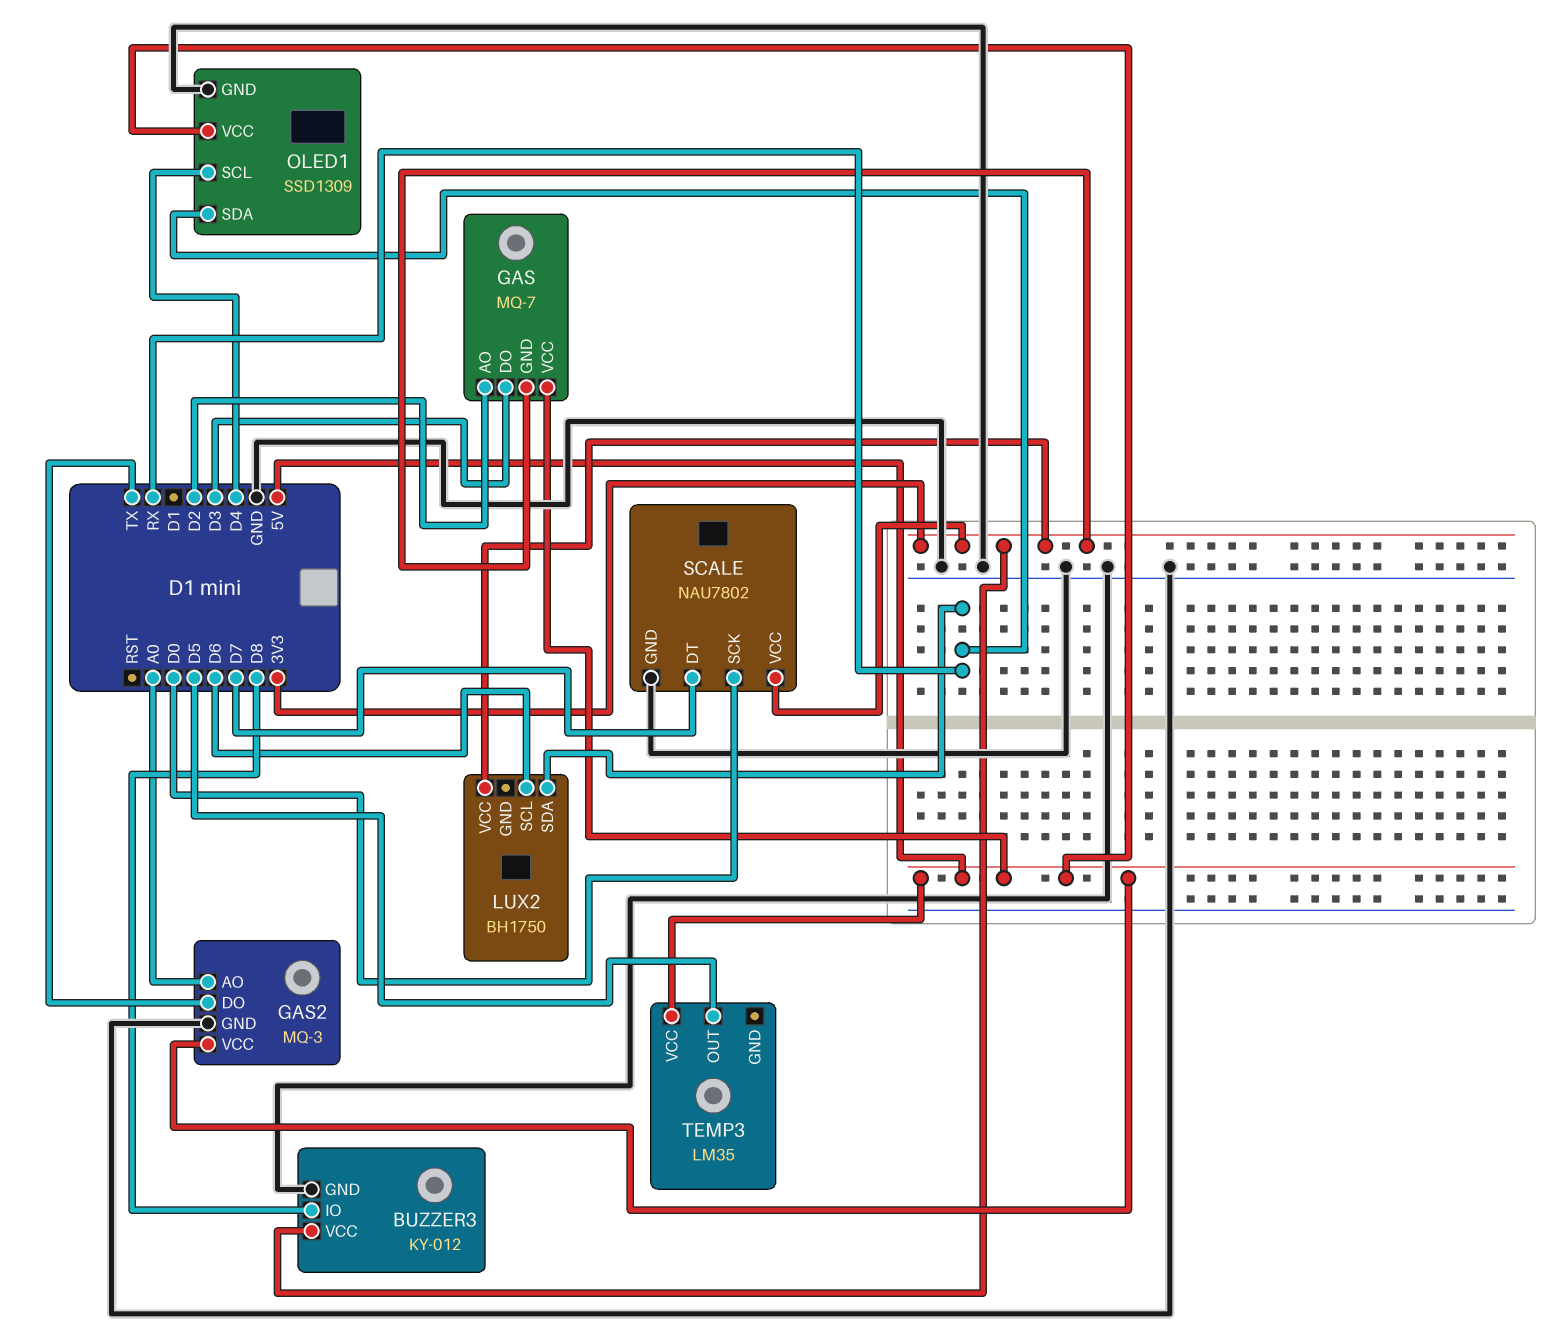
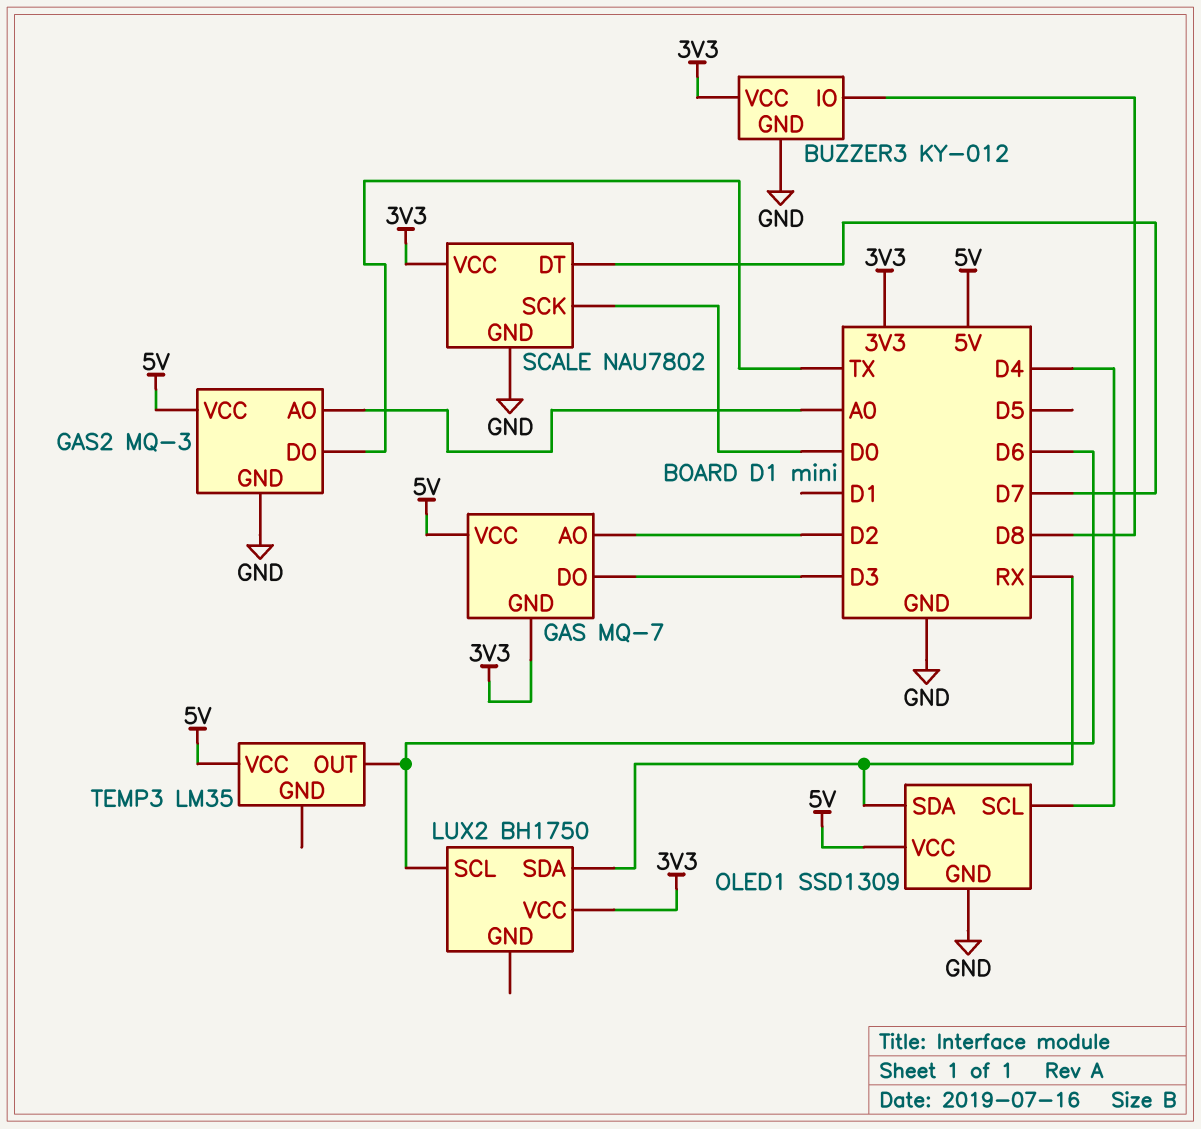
TEMP3 pin OUT: D5 -> D6

